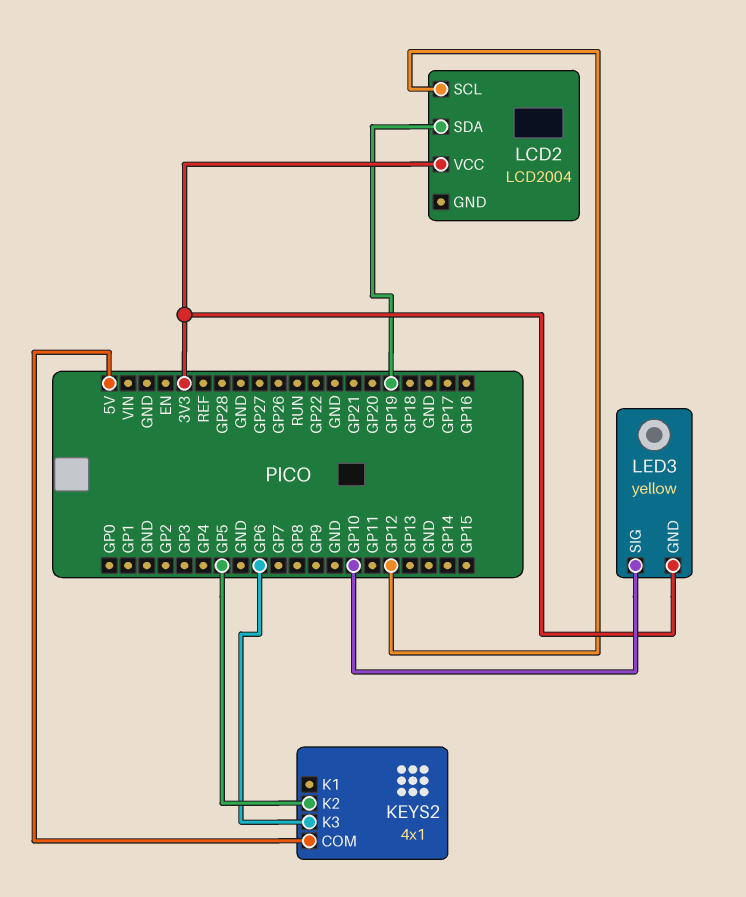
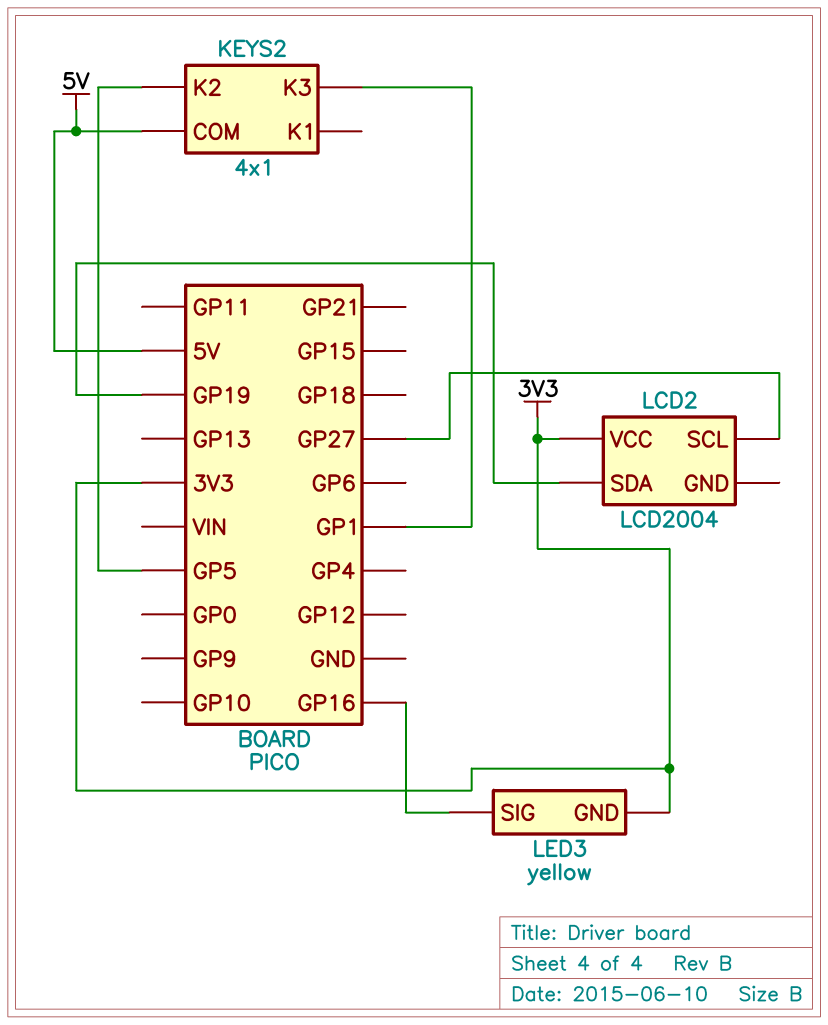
KEYS2 pin K3: GP6 -> GP1
LCD2 pin SCL: GP12 -> GP27
LED3 pin SIG: GP10 -> GP16

